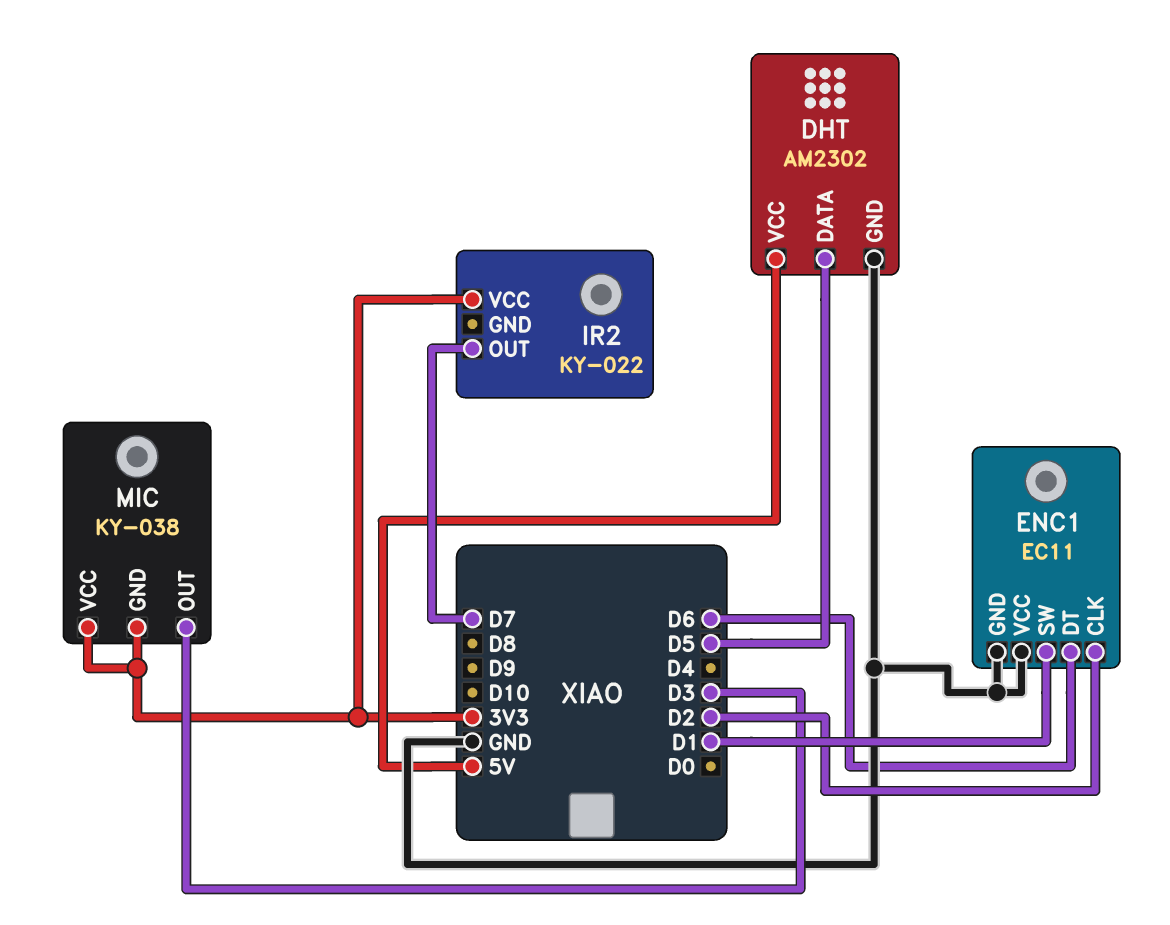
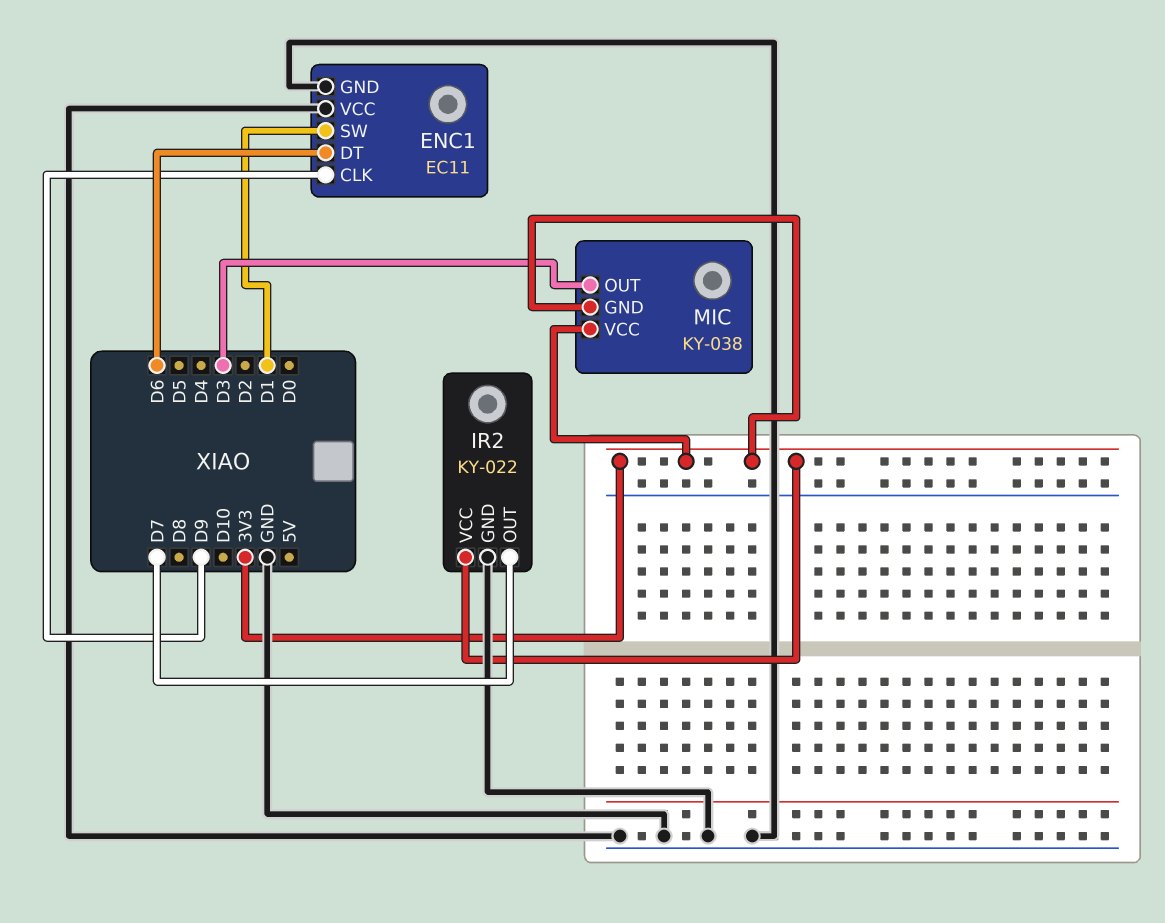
DHT: AM2302 -> none
DHT pin DATA: D5 -> none
DHT pin GND: GND -> none
DHT pin VCC: 5V -> none
ENC1 pin CLK: D2 -> D9
IR2 pin GND: none -> GND

